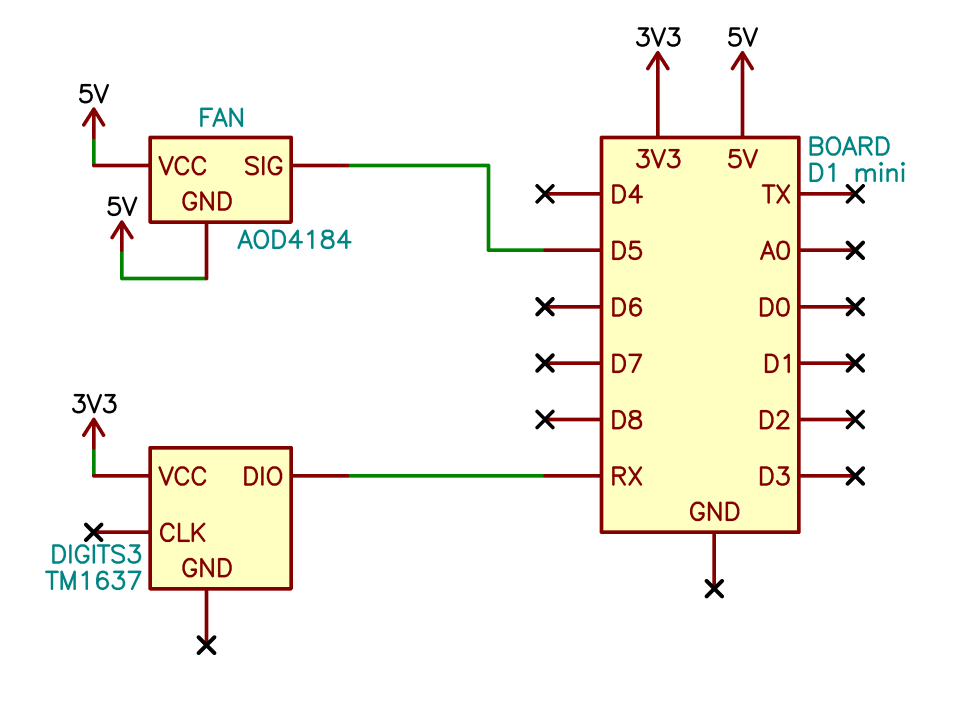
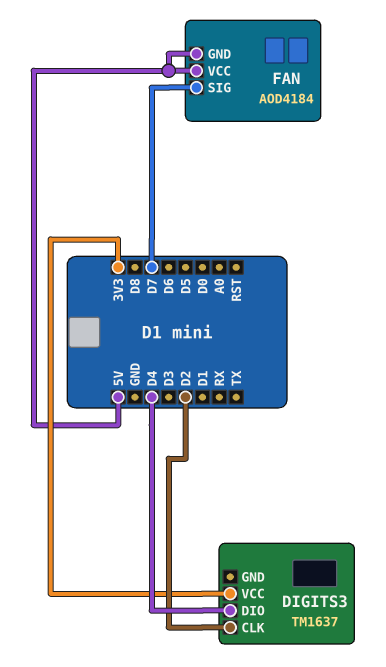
DIGITS3 pin CLK: none -> D2
DIGITS3 pin DIO: RX -> D4
FAN pin SIG: D5 -> D7

